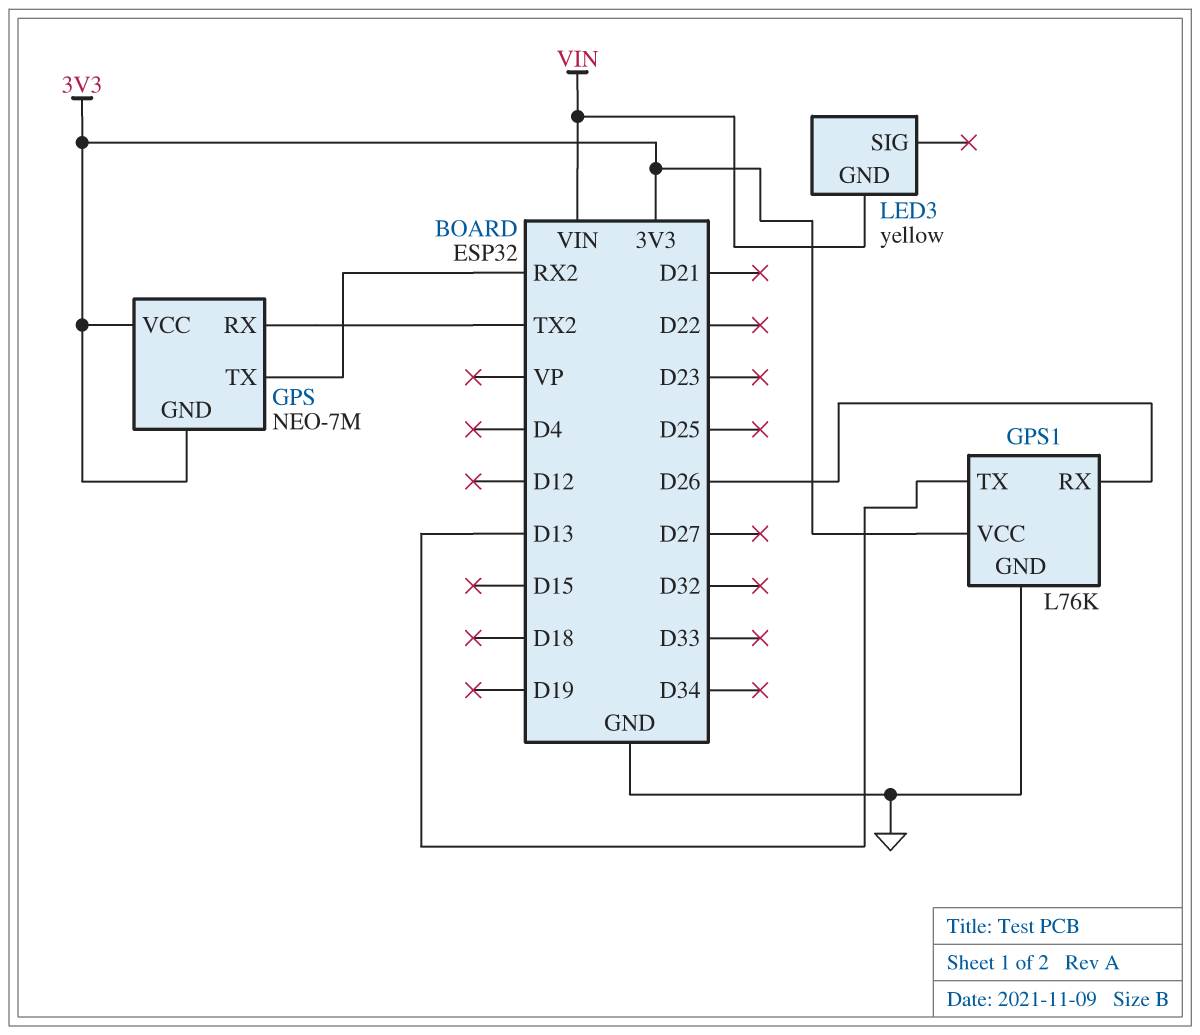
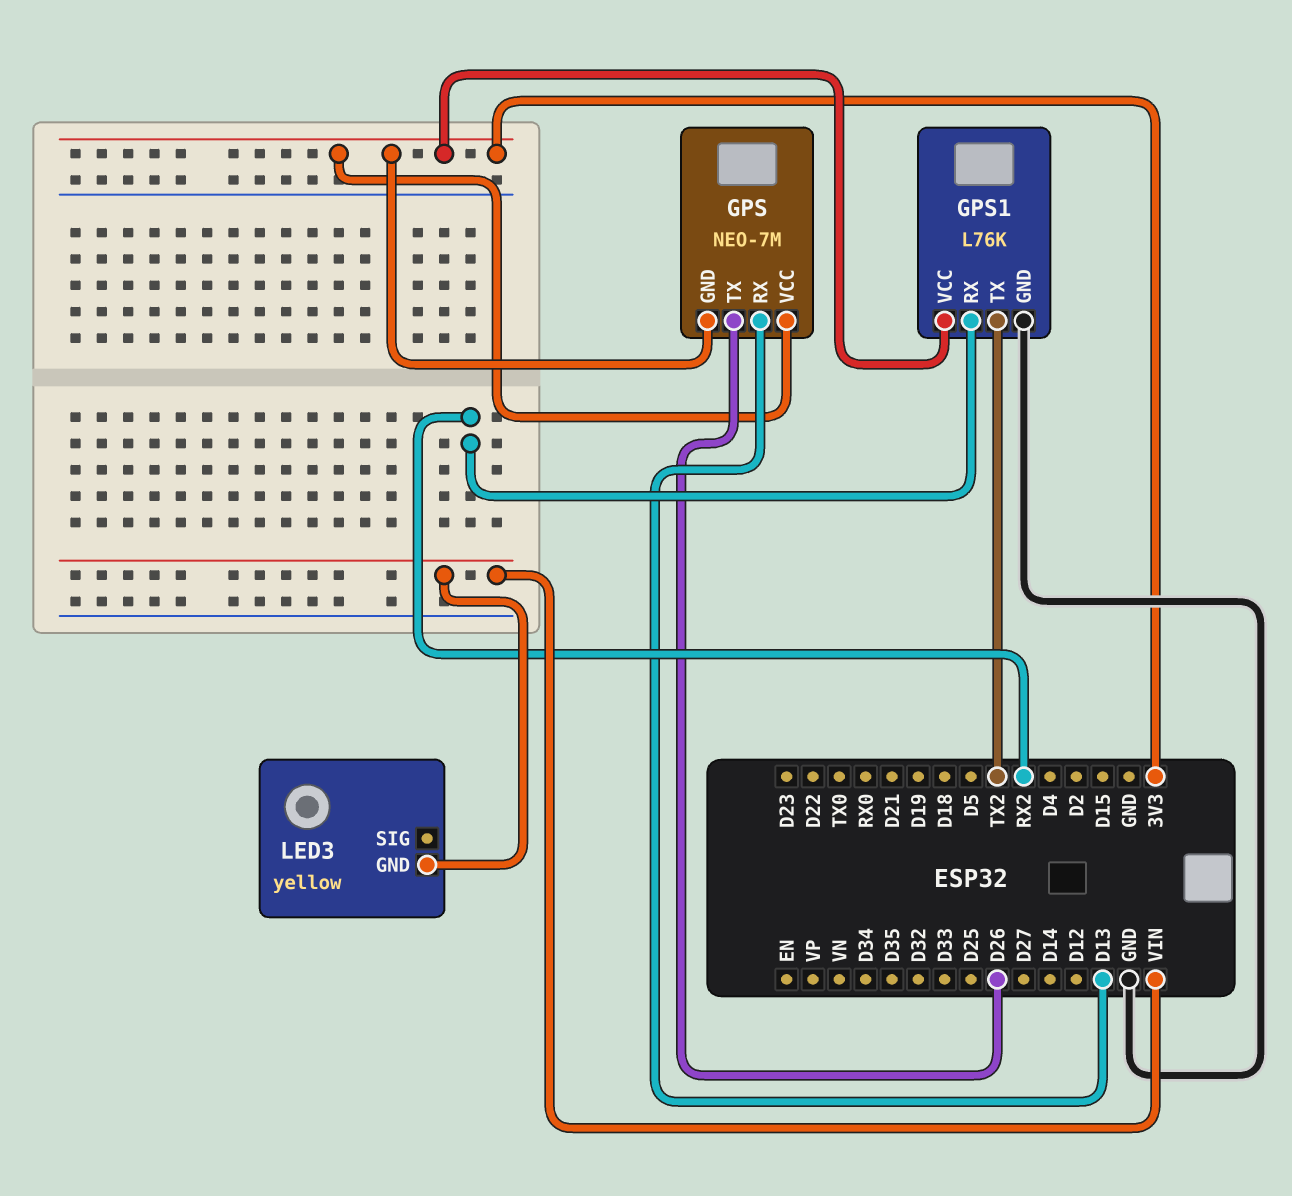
GPS pin RX: TX2 -> D13
GPS pin TX: RX2 -> D26
GPS1 pin RX: D26 -> RX2
GPS1 pin TX: D13 -> TX2

